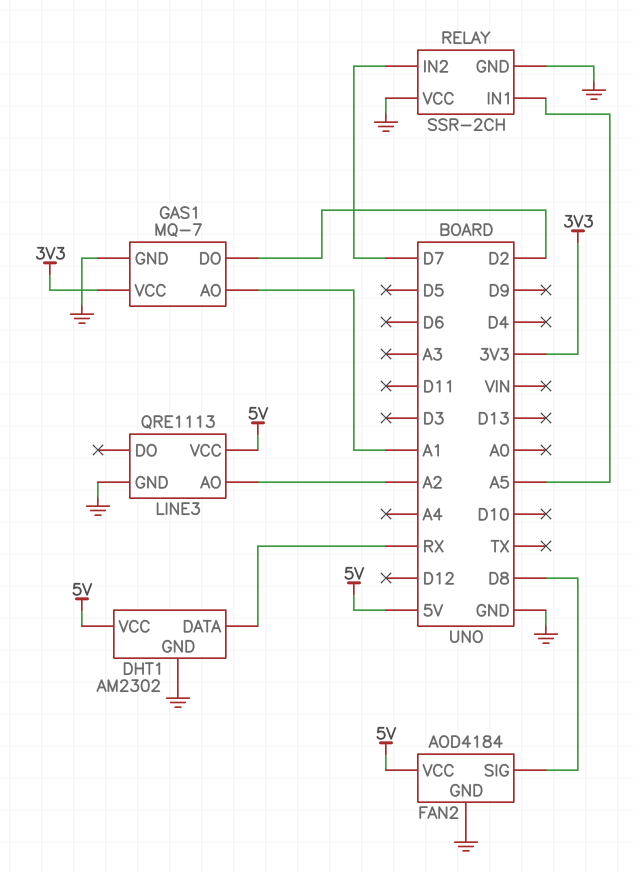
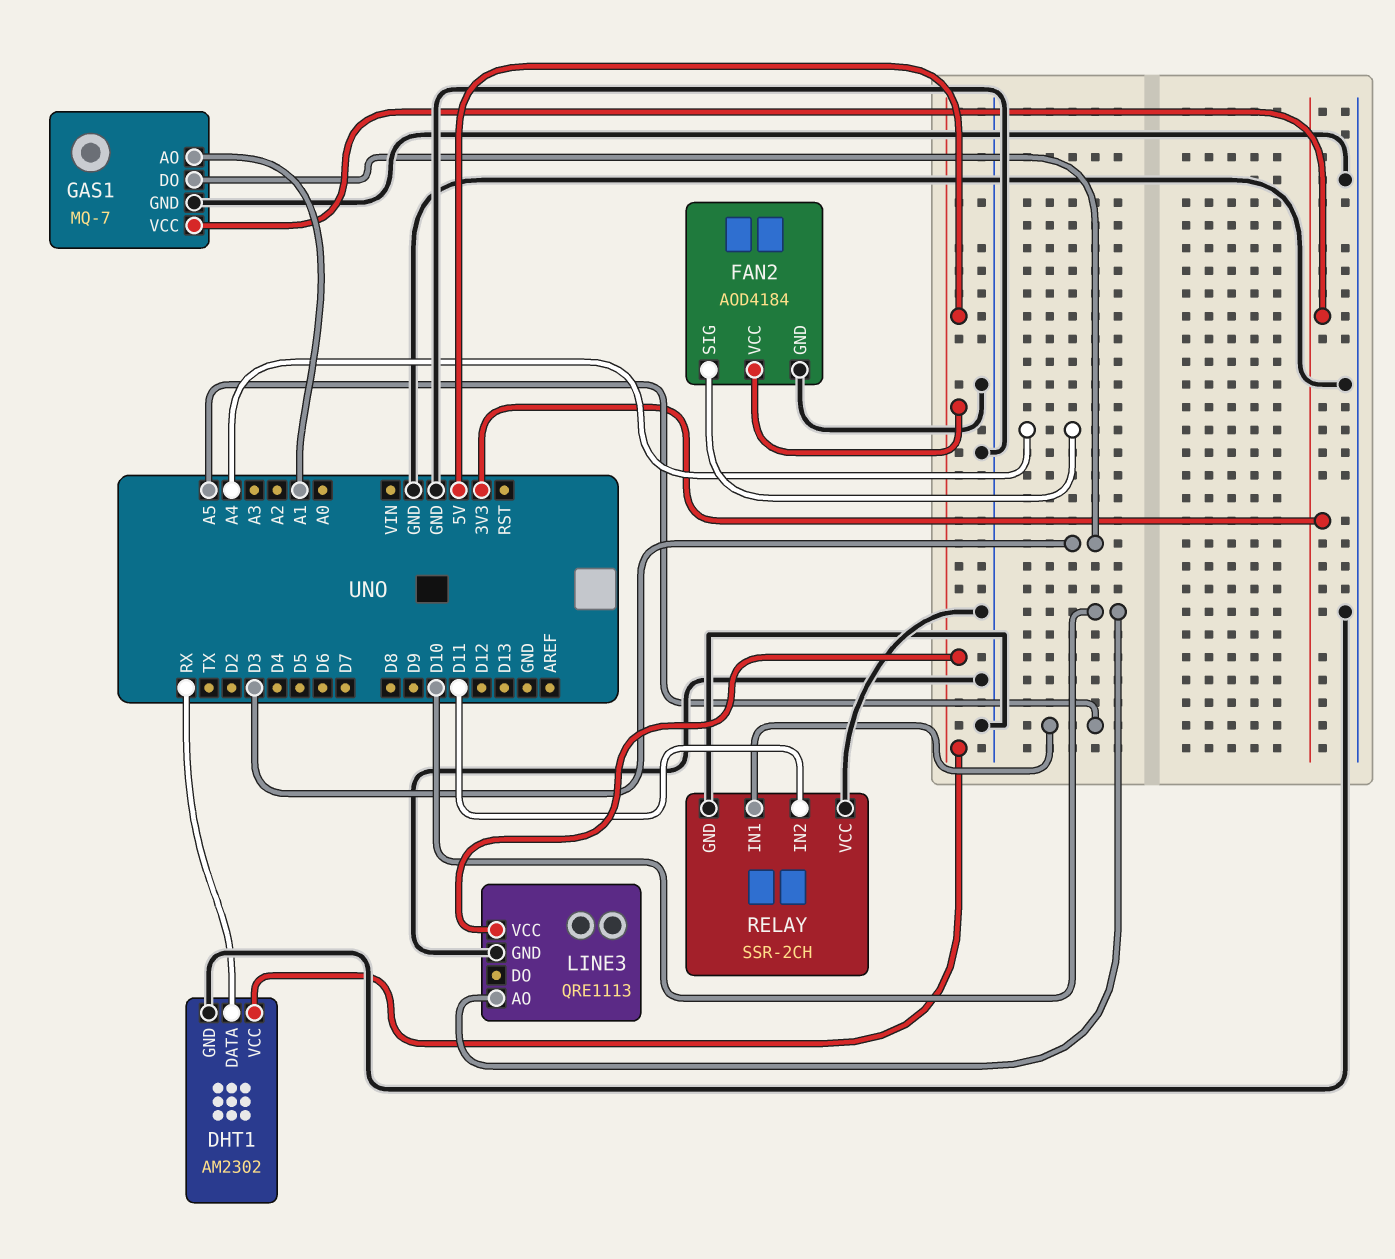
FAN2 pin SIG: D8 -> A4
GAS1 pin DO: D2 -> D3
LINE3 pin AO: A2 -> D10
RELAY pin IN2: D7 -> D11

